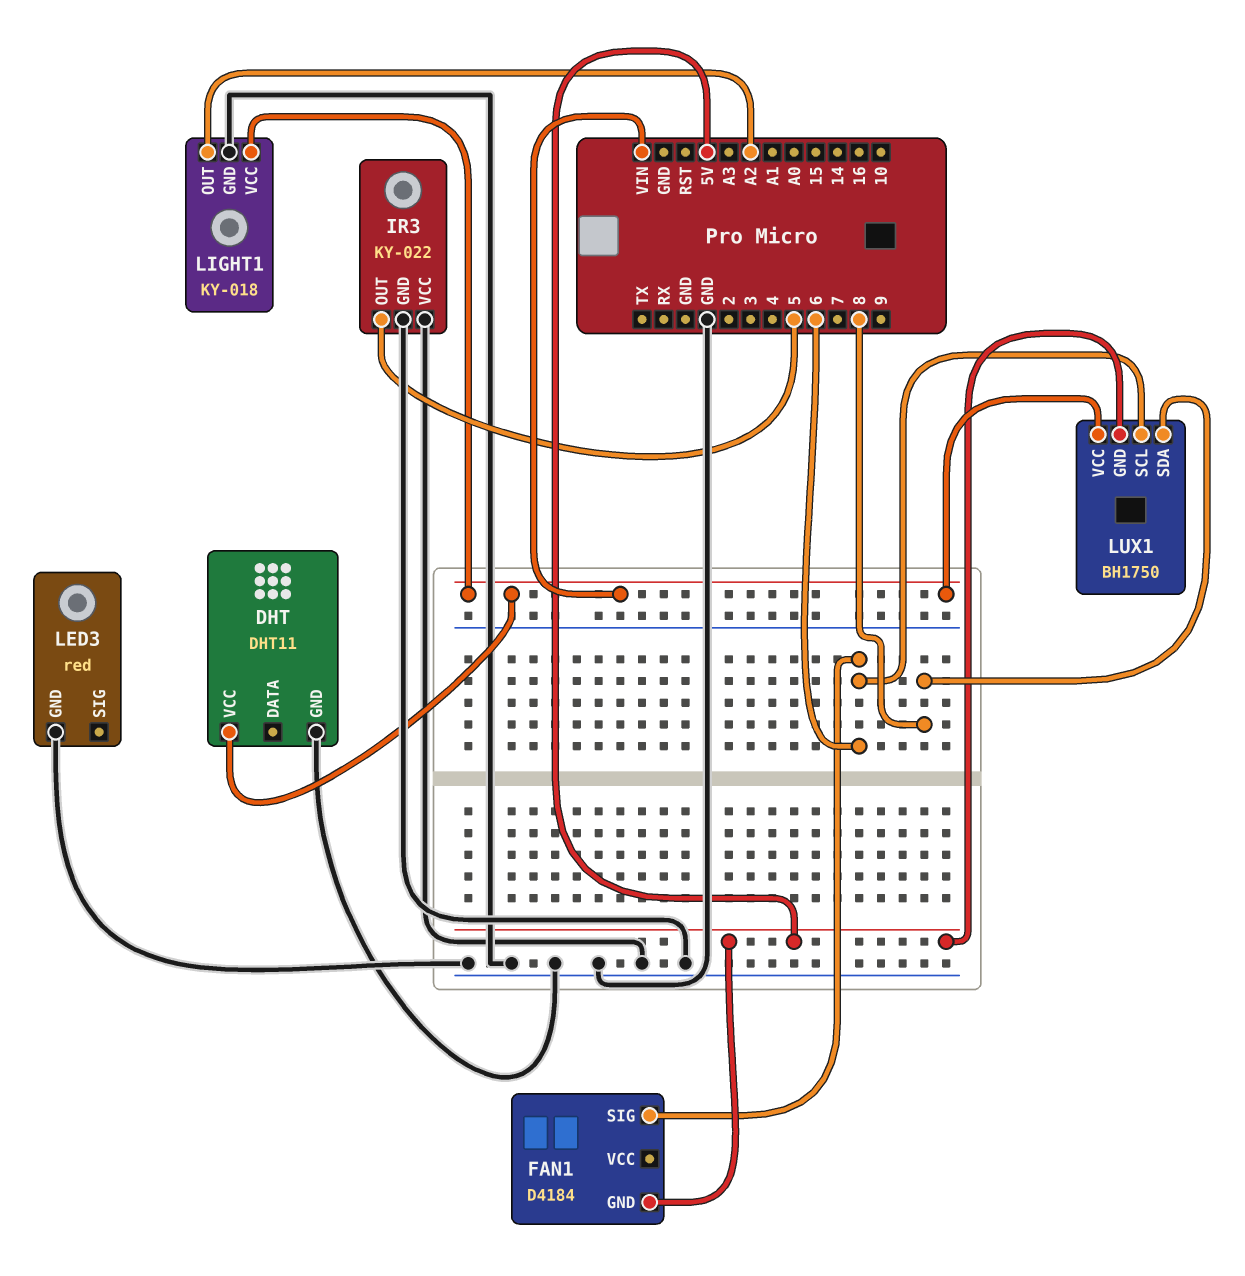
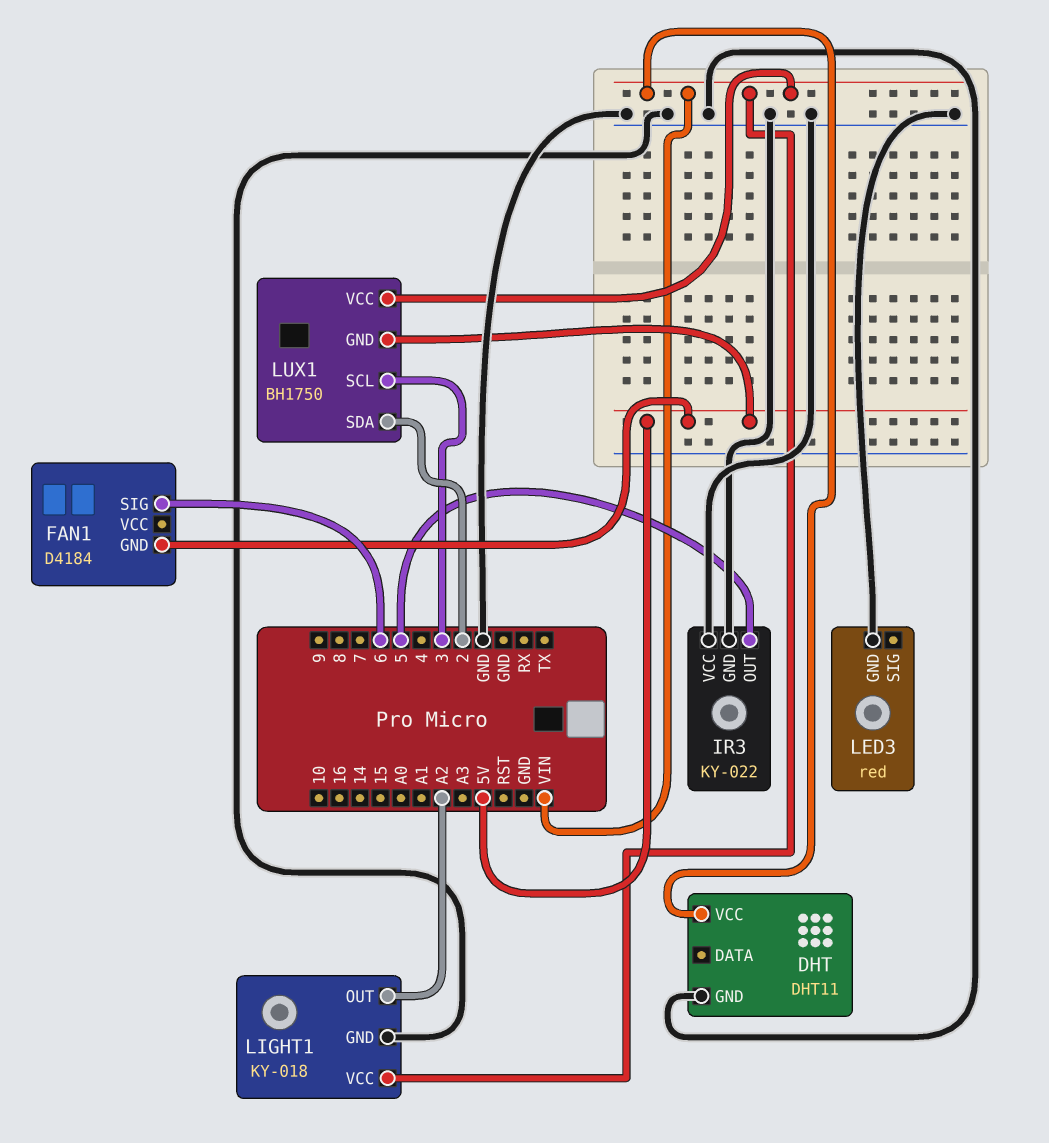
LUX1 pin SCL: 6 -> 3
LUX1 pin SDA: 8 -> 2

